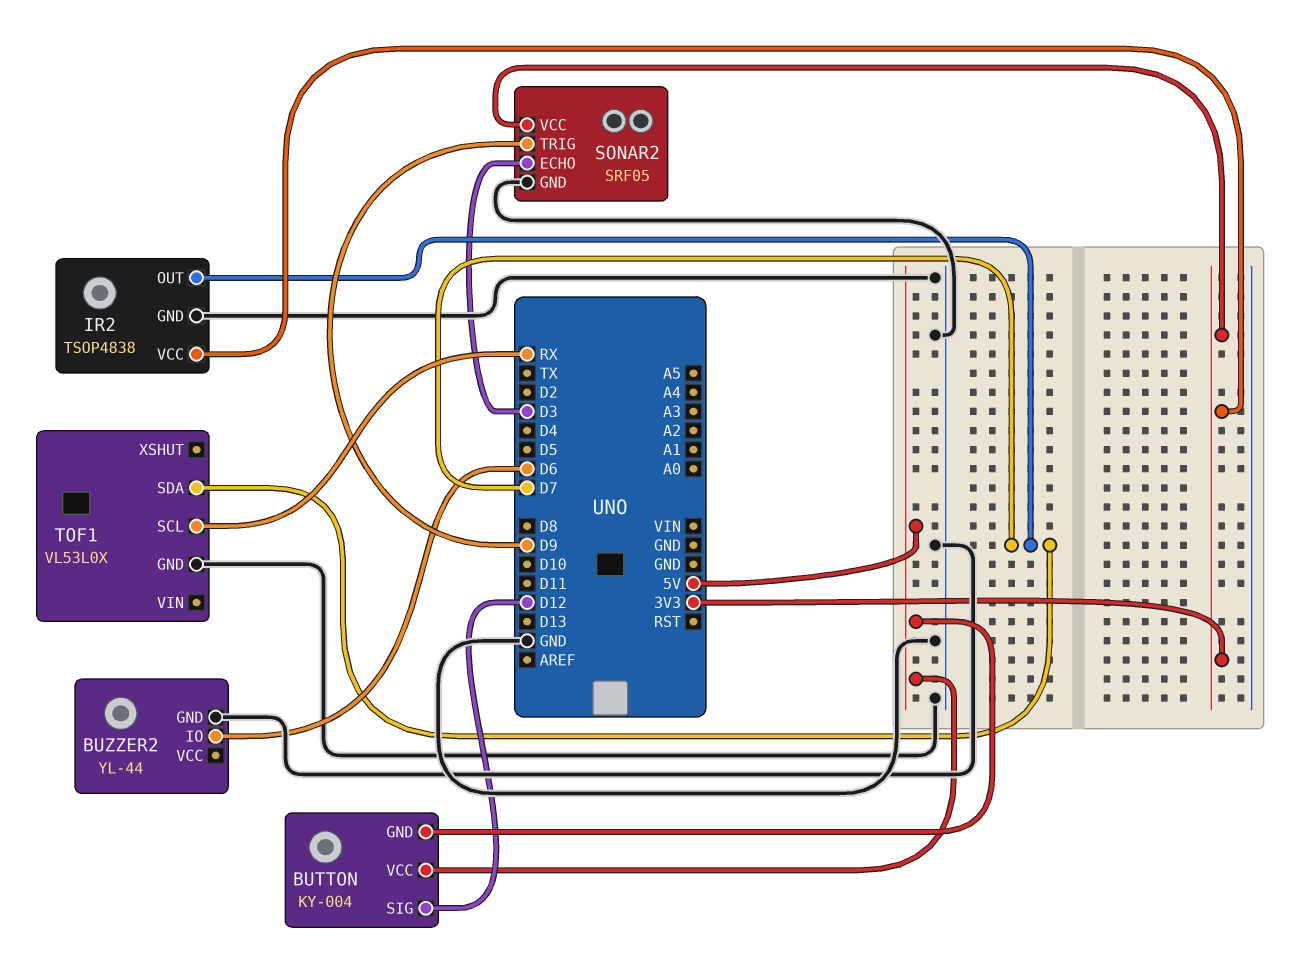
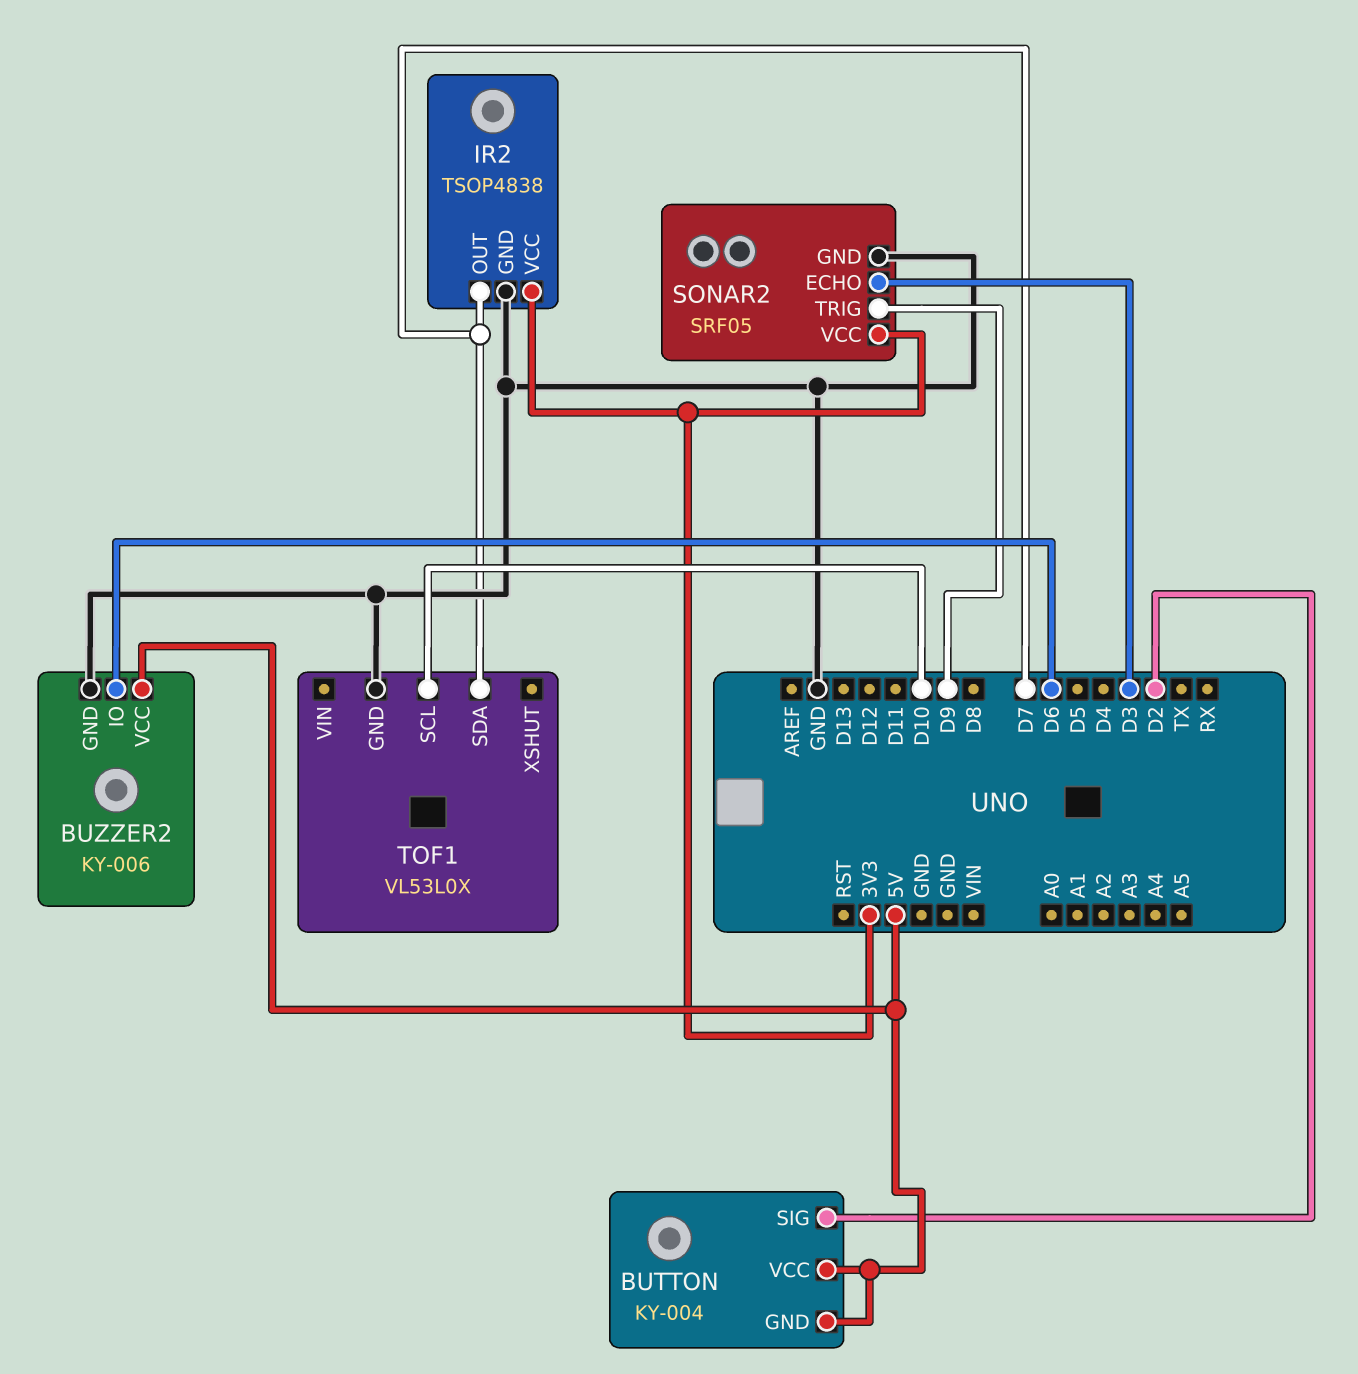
BUTTON pin SIG: D12 -> D2
BUZZER2: YL-44 -> KY-006
BUZZER2 pin VCC: none -> 5V
TOF1 pin SCL: RX -> D10

